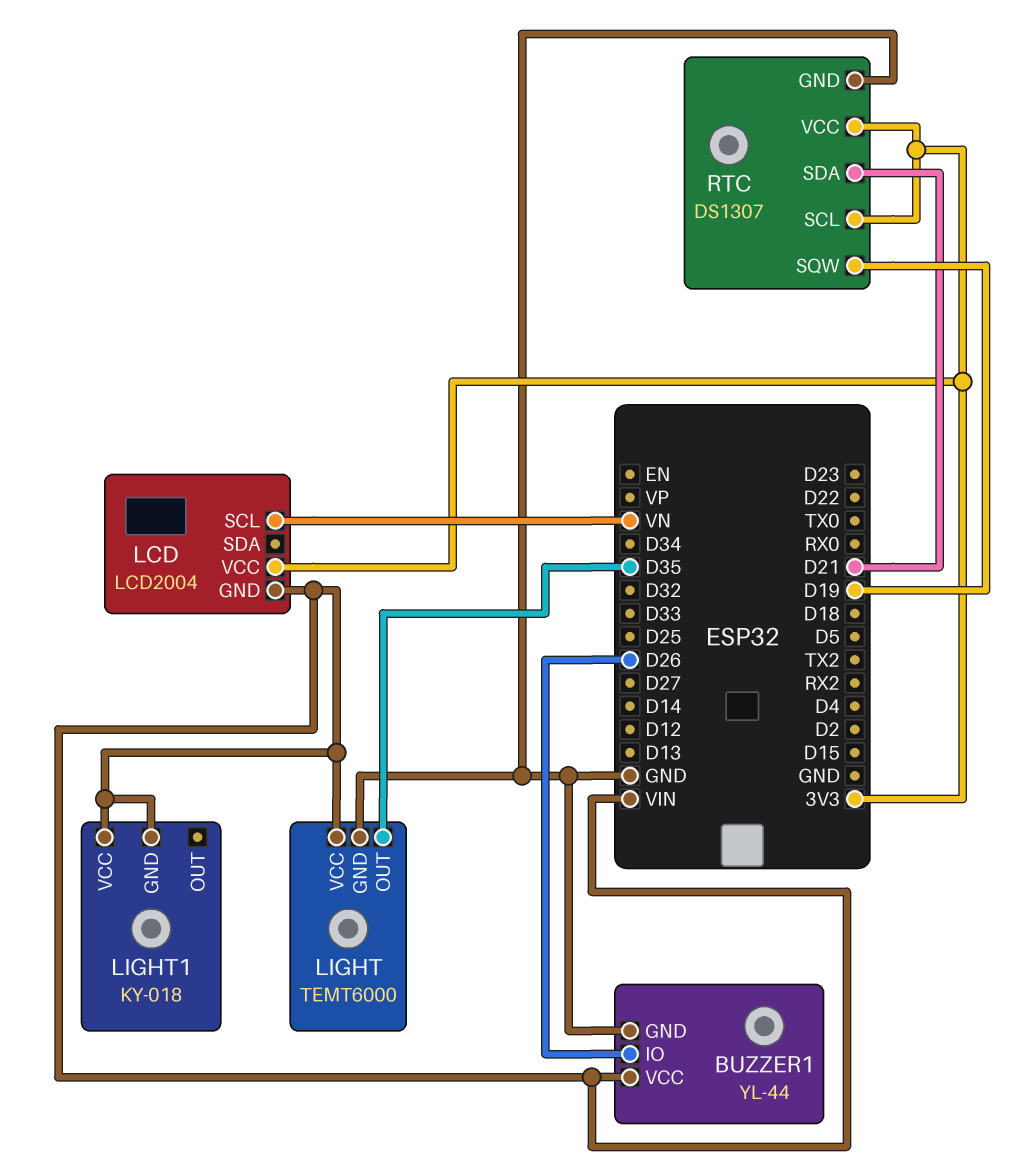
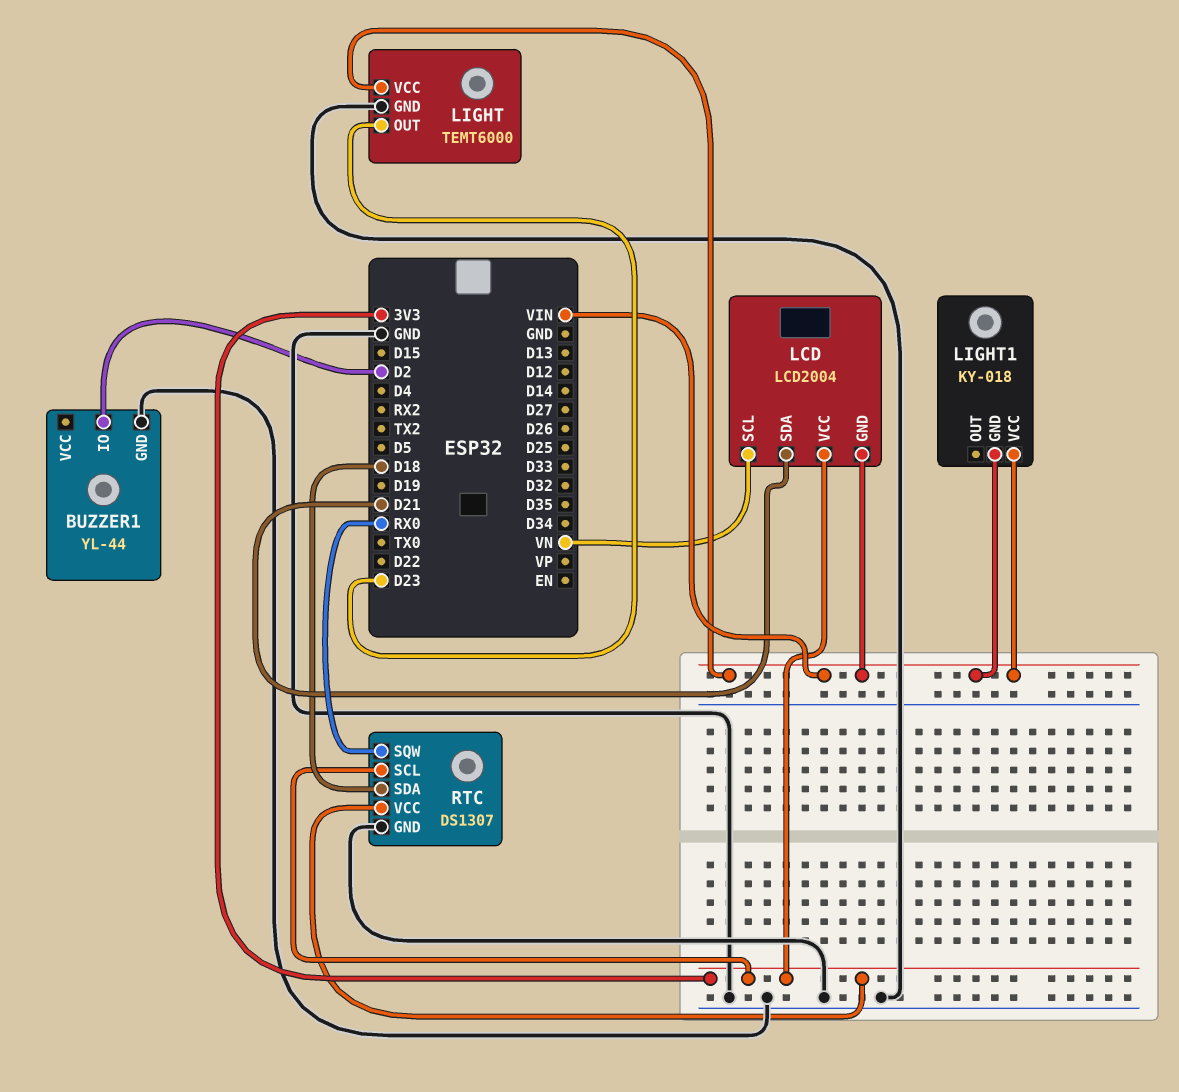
BUZZER1 pin IO: D26 -> D2
BUZZER1 pin VCC: VIN -> none
LCD pin SDA: none -> D21
LIGHT pin OUT: D35 -> D23
RTC pin SDA: D21 -> D18
RTC pin SQW: D19 -> RX0

